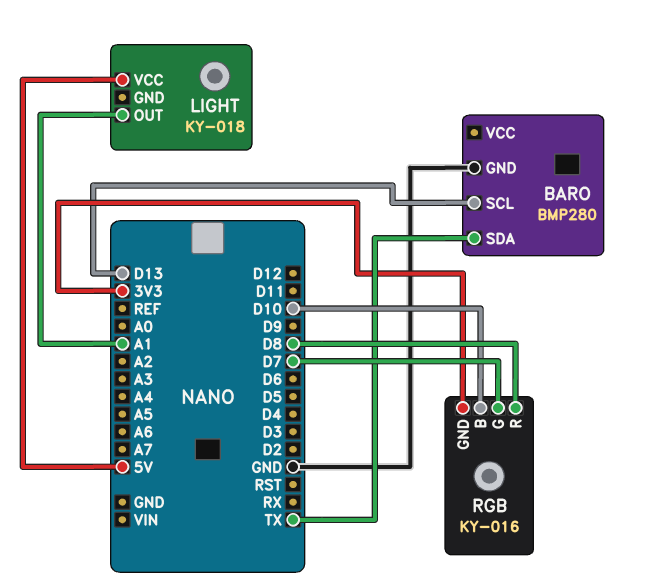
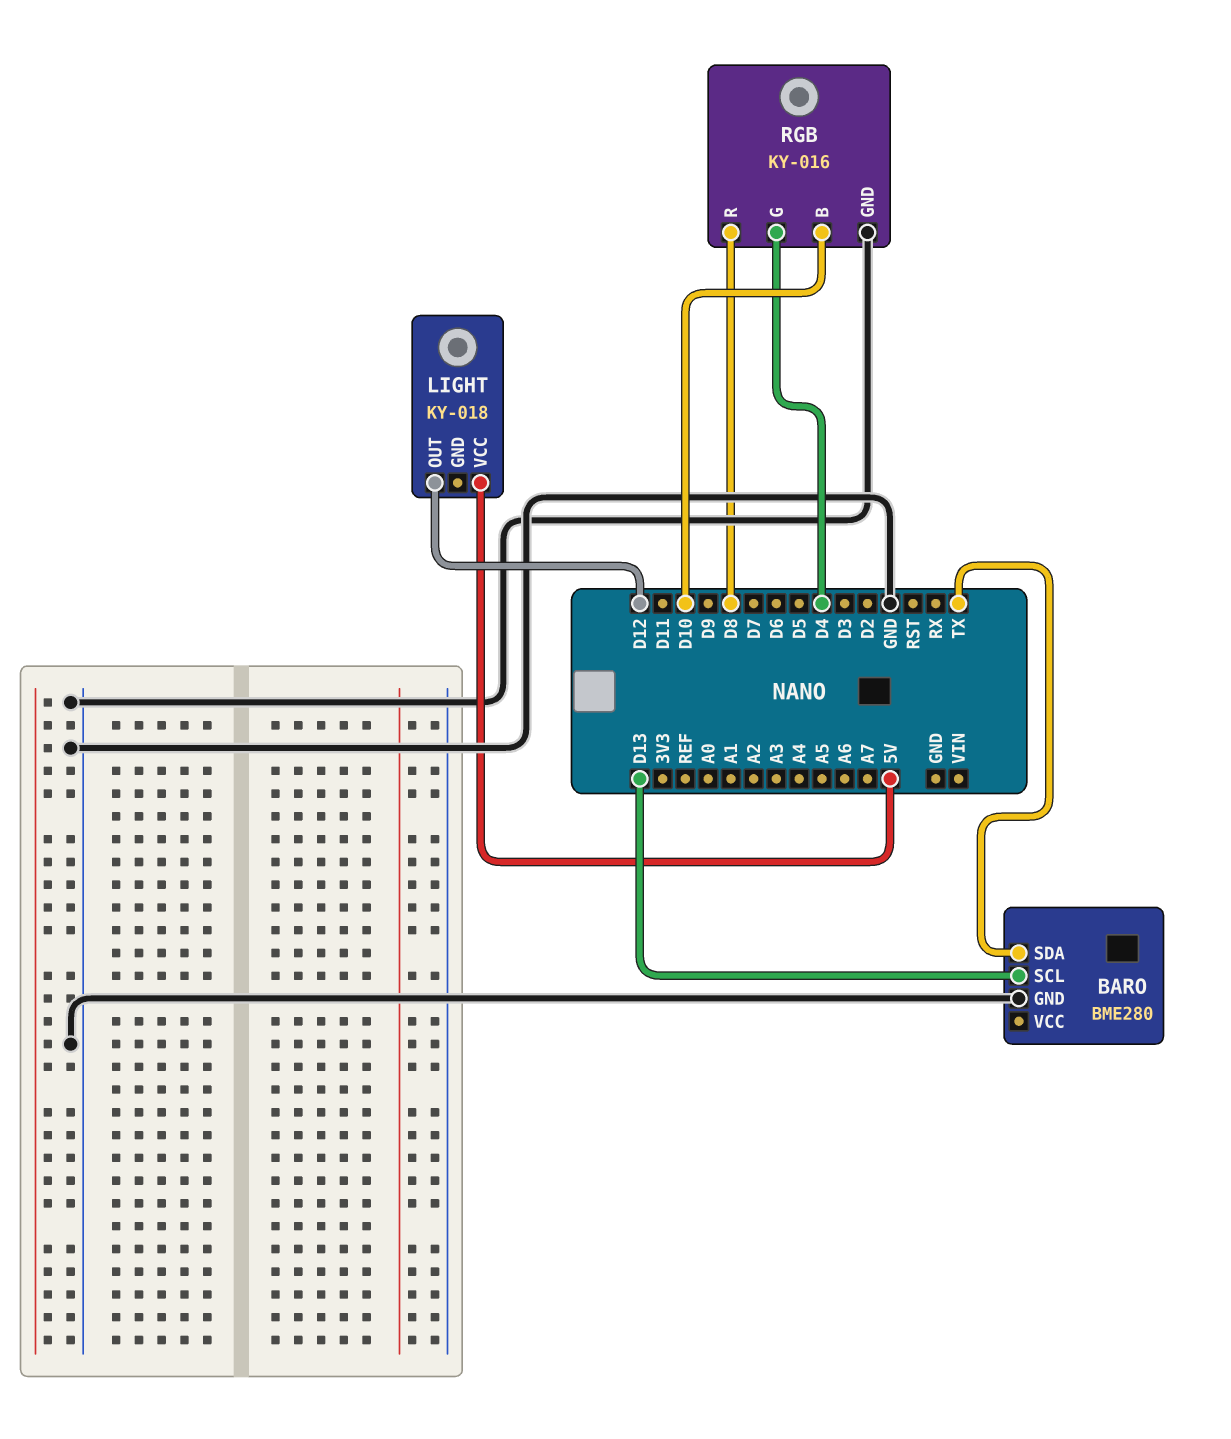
BARO: BMP280 -> BME280
LIGHT pin OUT: A1 -> D12
RGB pin G: D7 -> D4
RGB pin GND: 3V3 -> GND

